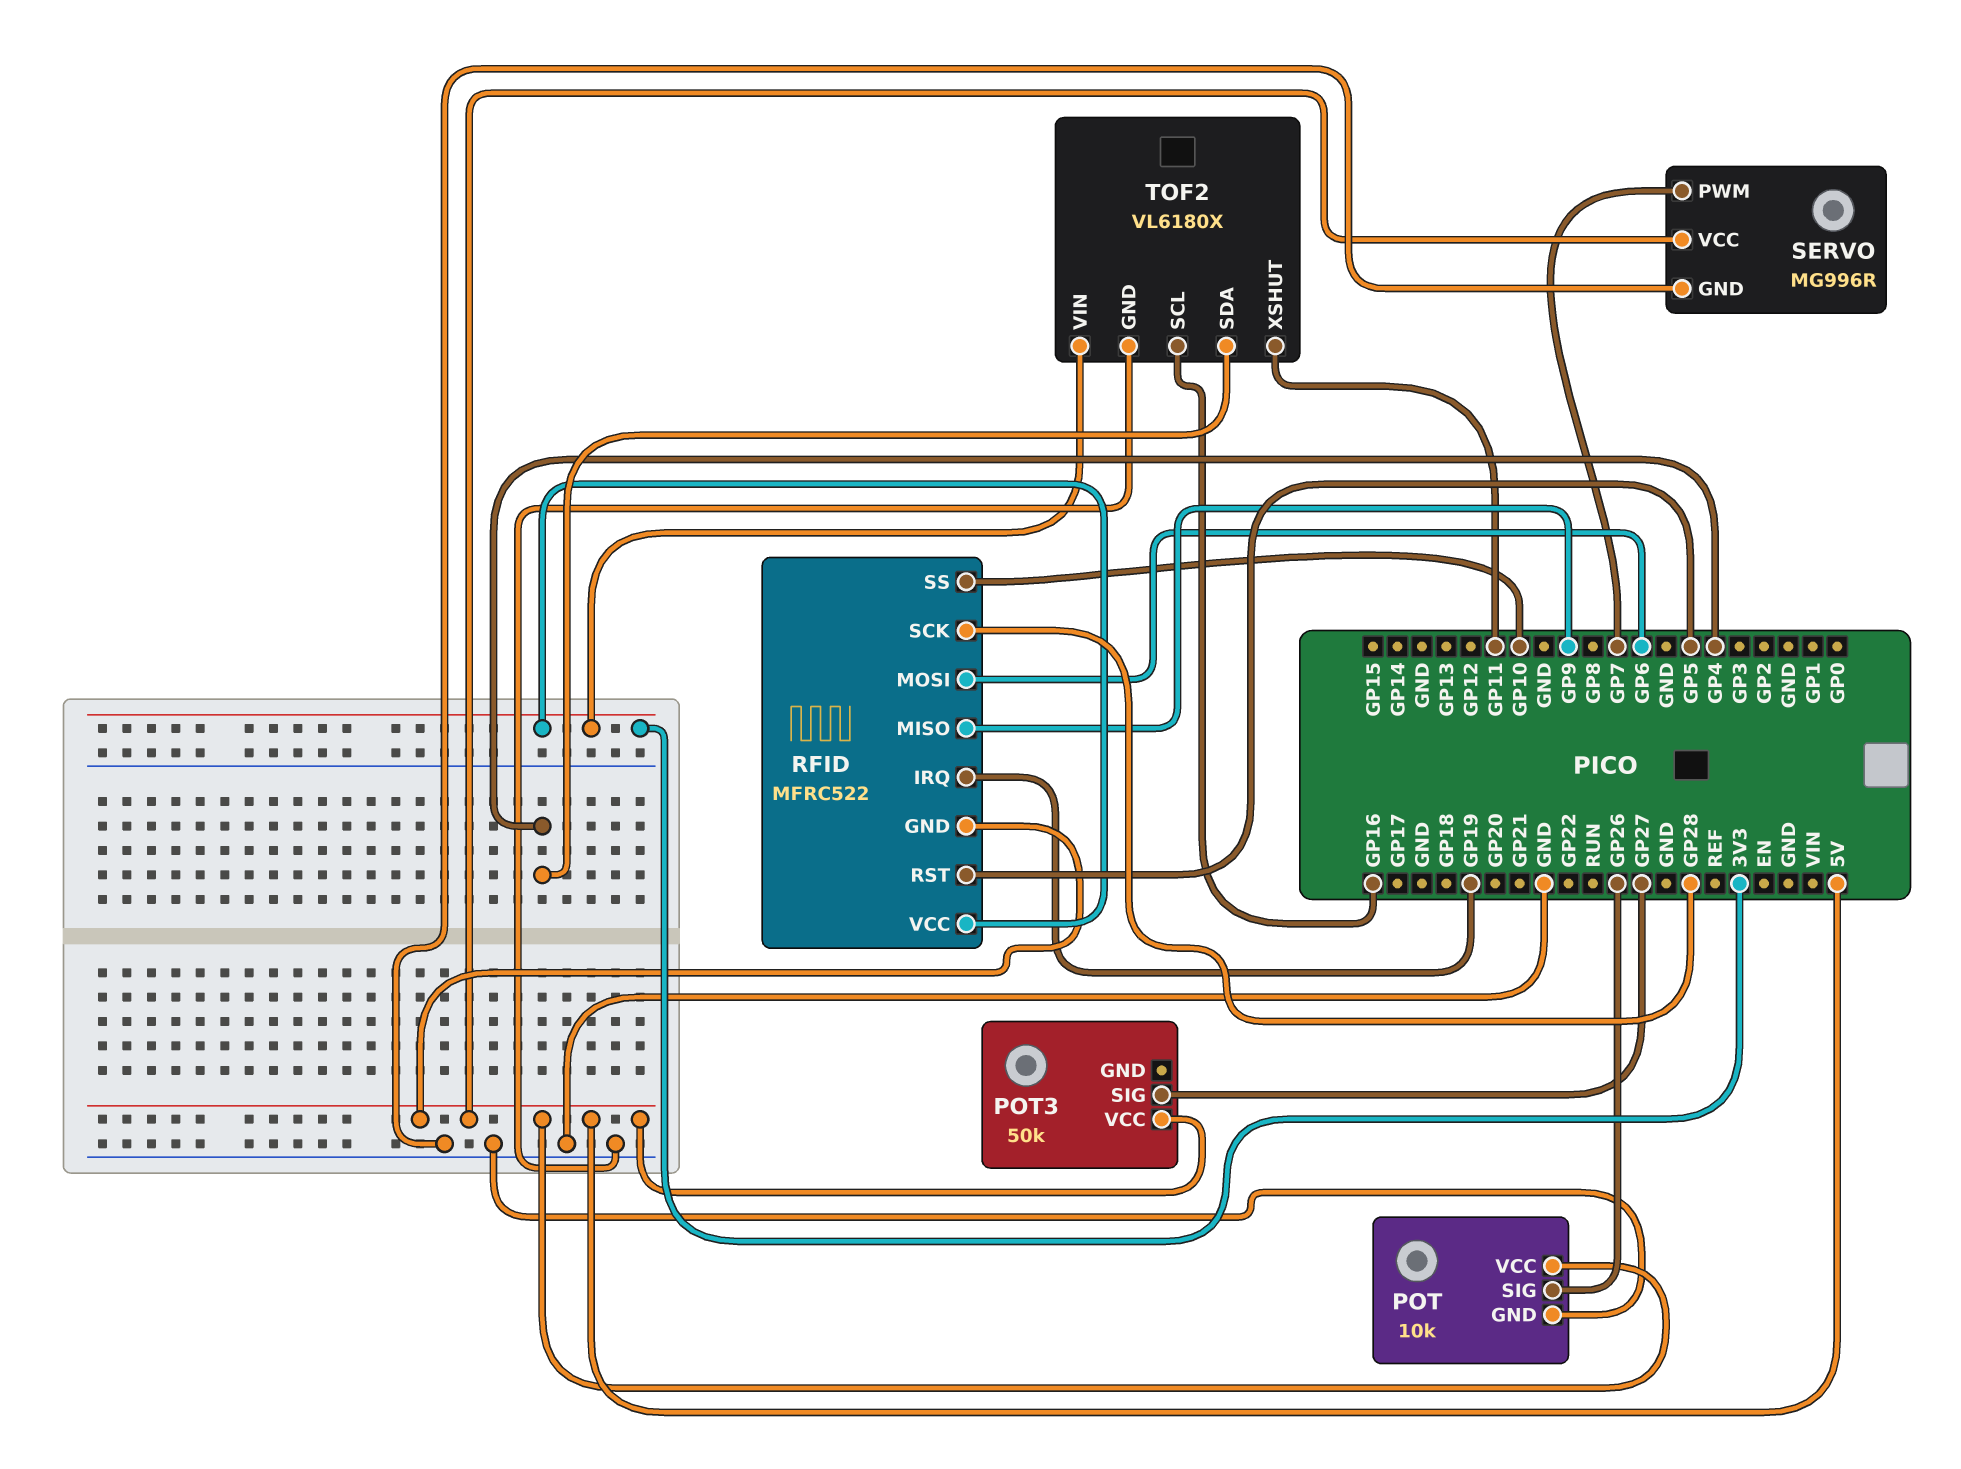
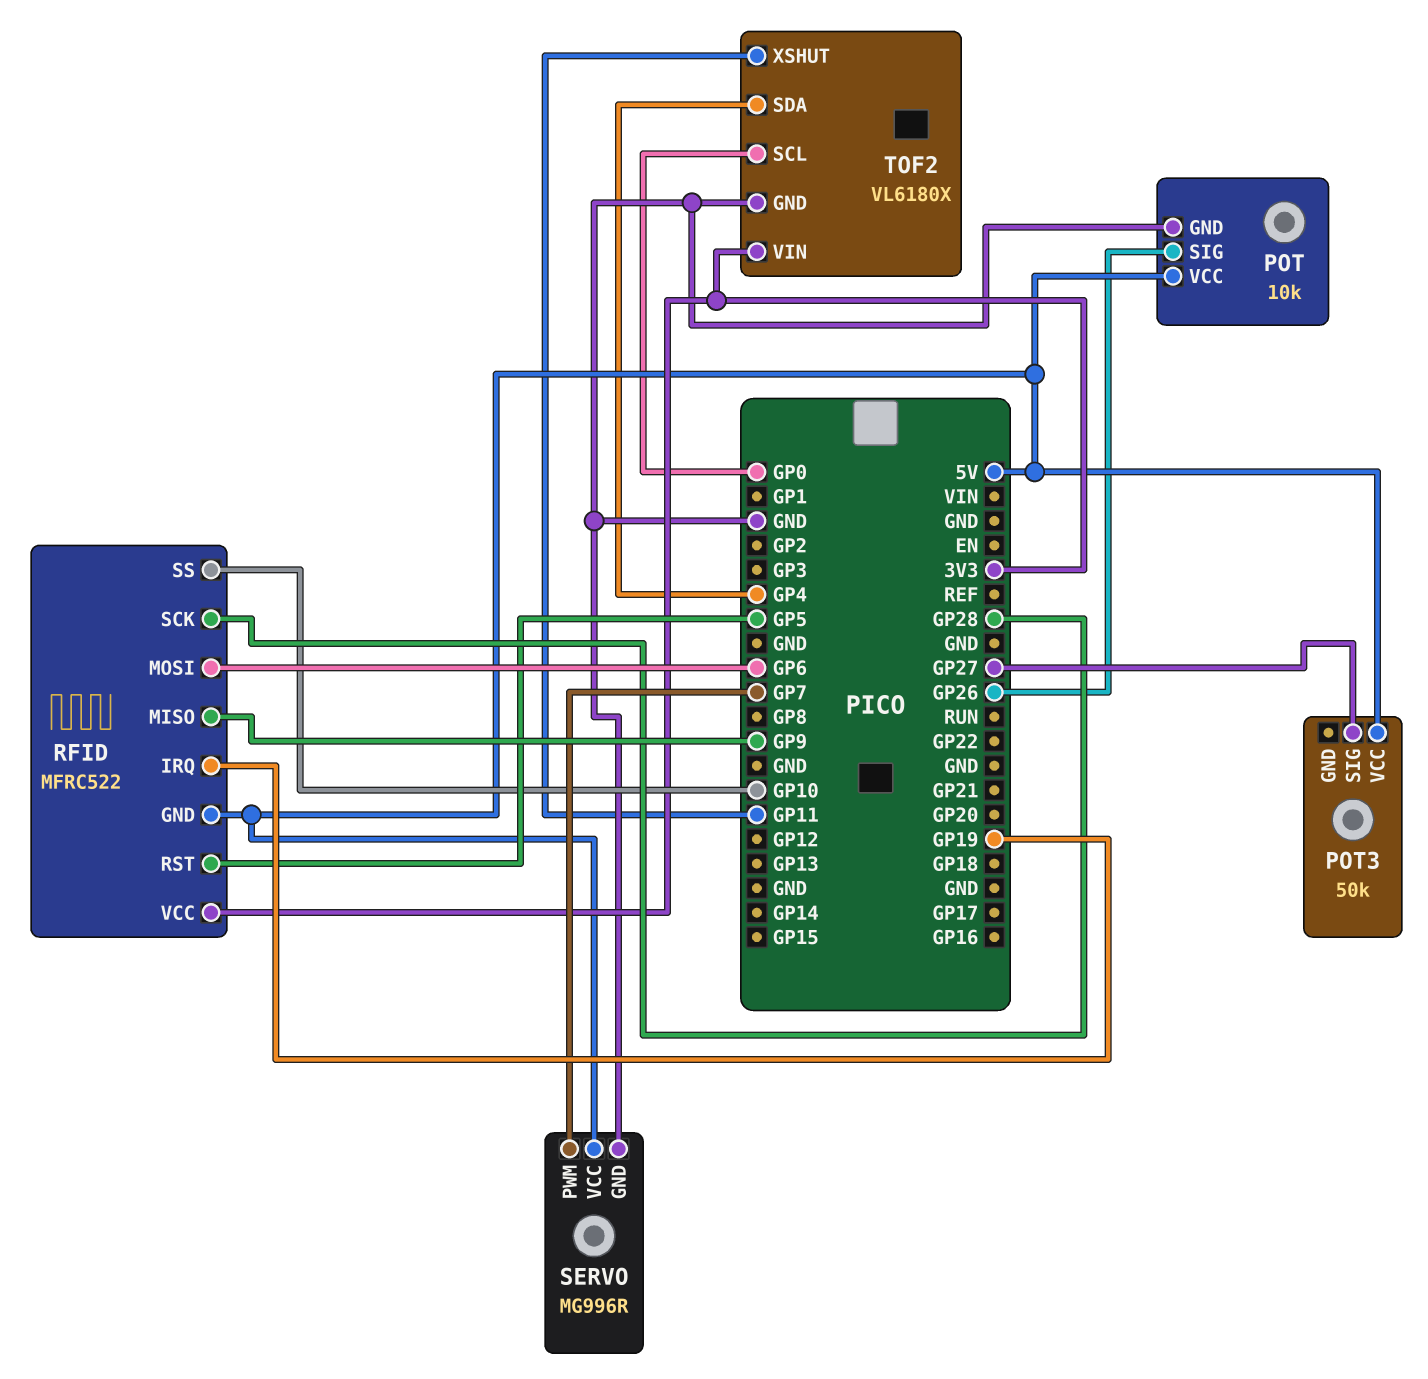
TOF2 pin SCL: GP16 -> GP0

